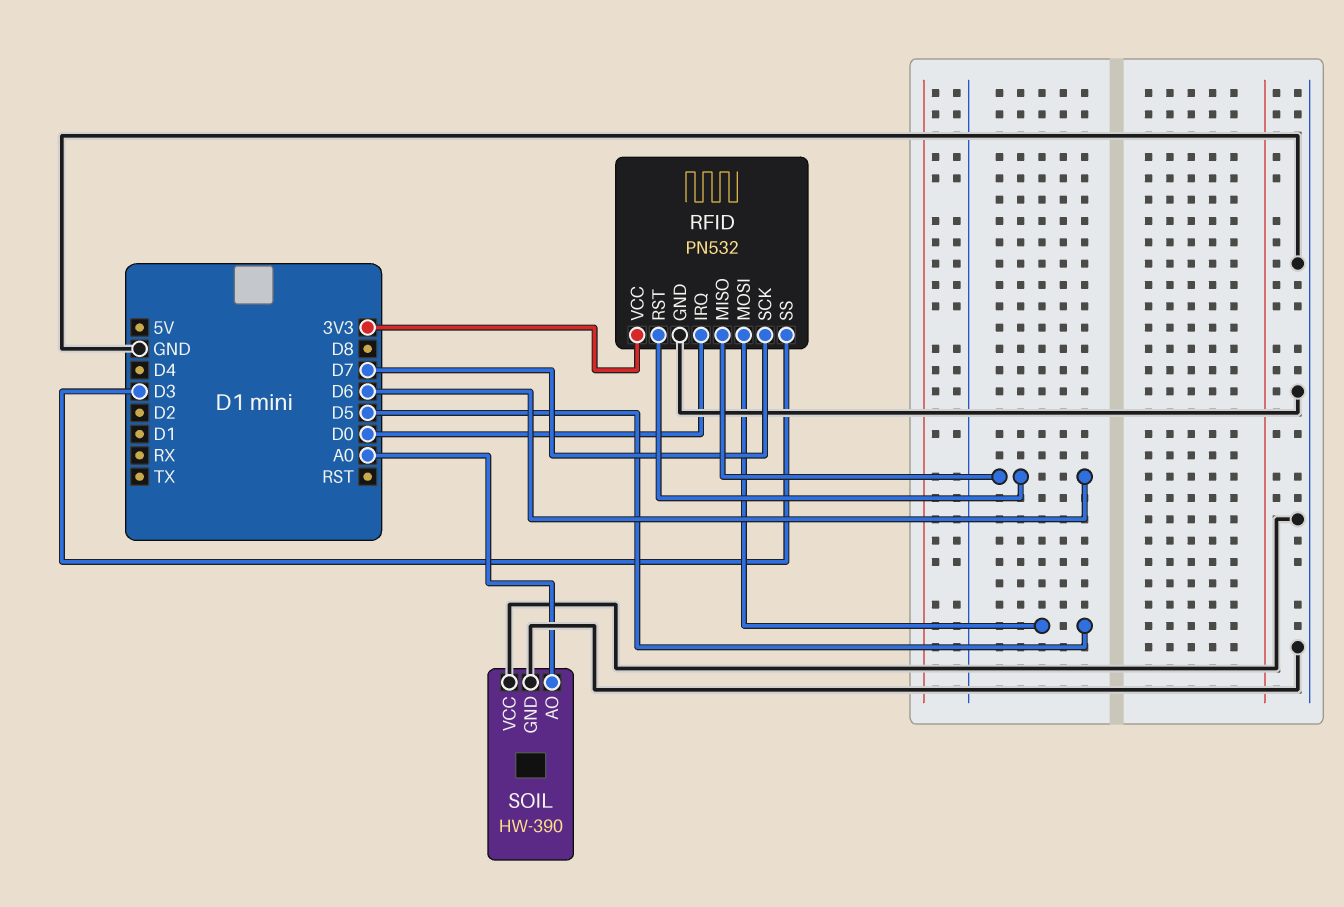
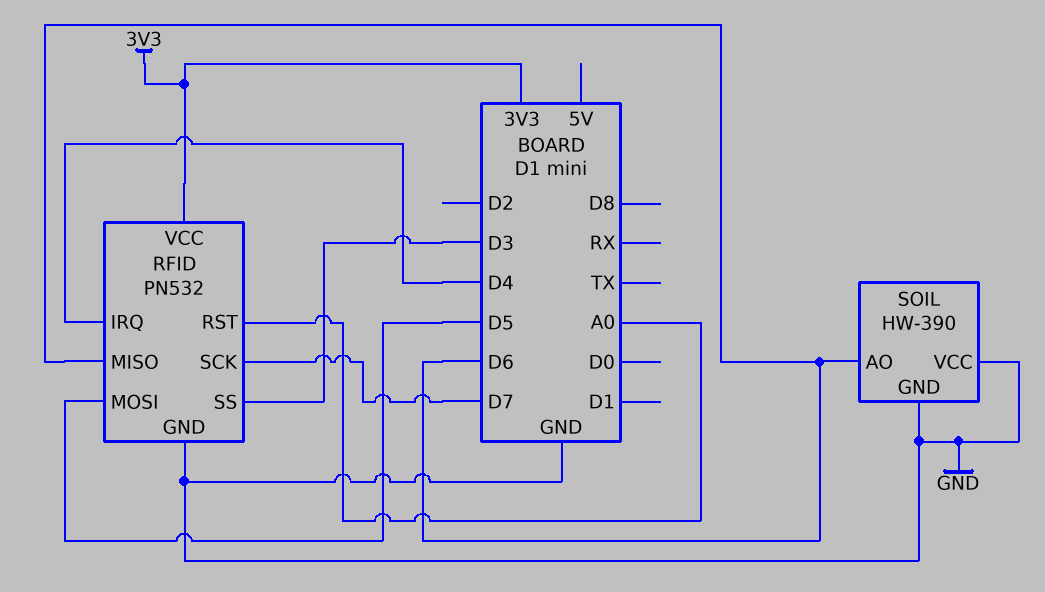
RFID pin IRQ: D0 -> D4
RFID pin RST: D6 -> A0
SOIL pin AO: A0 -> D6

